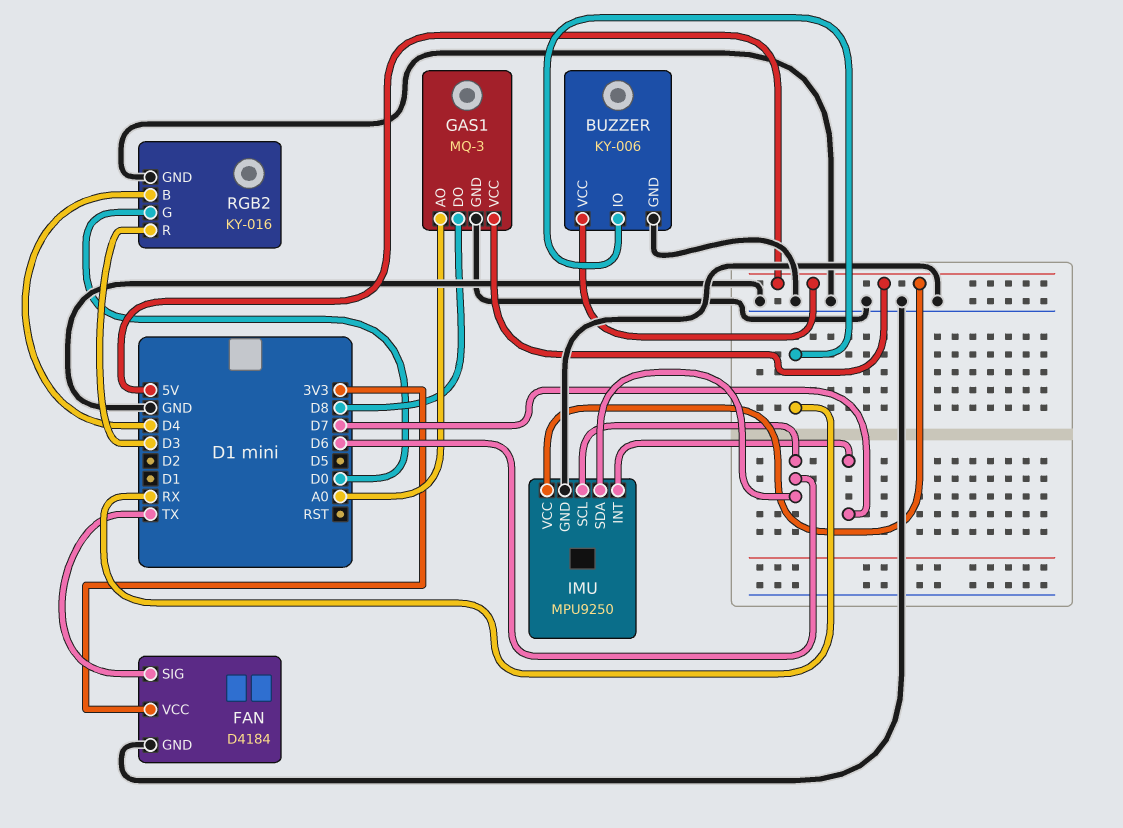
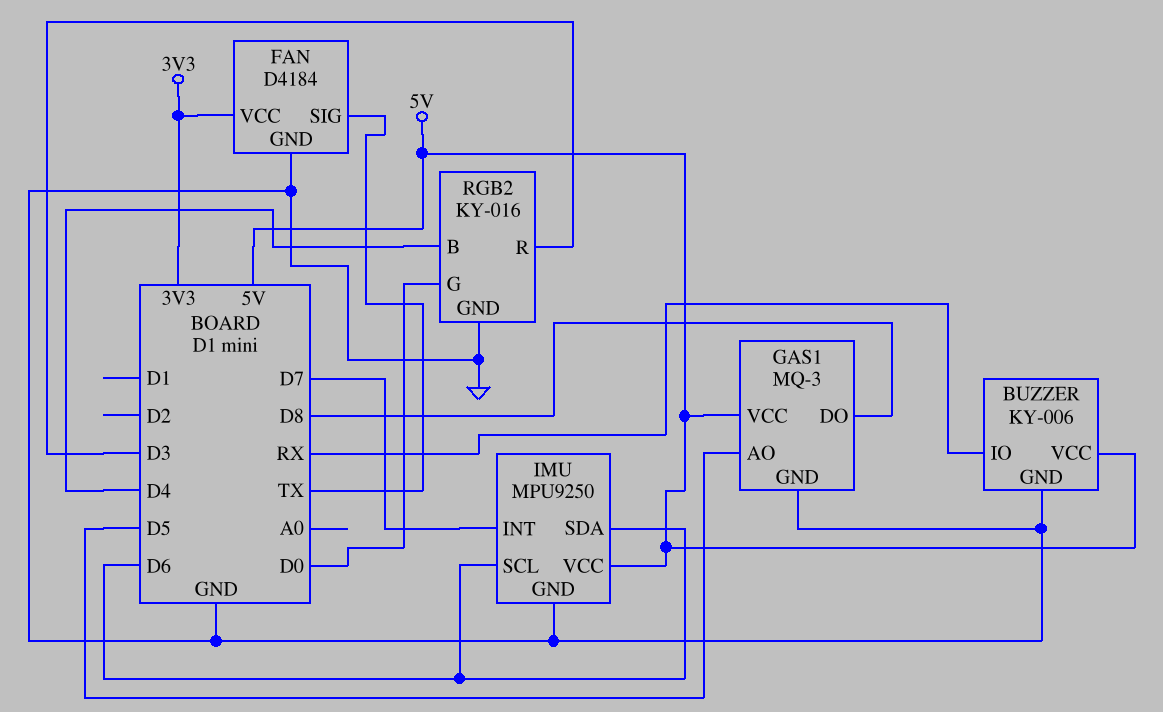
GAS1 pin AO: A0 -> D5

